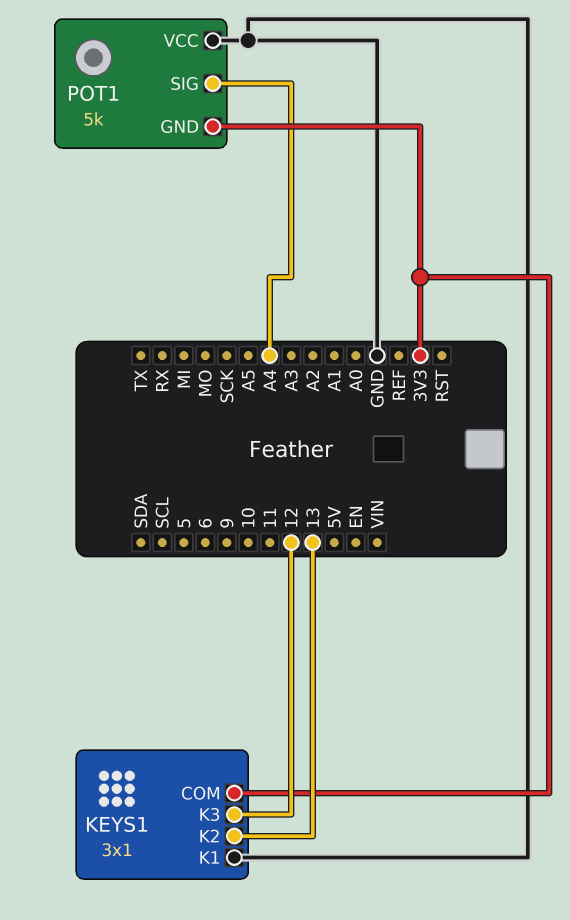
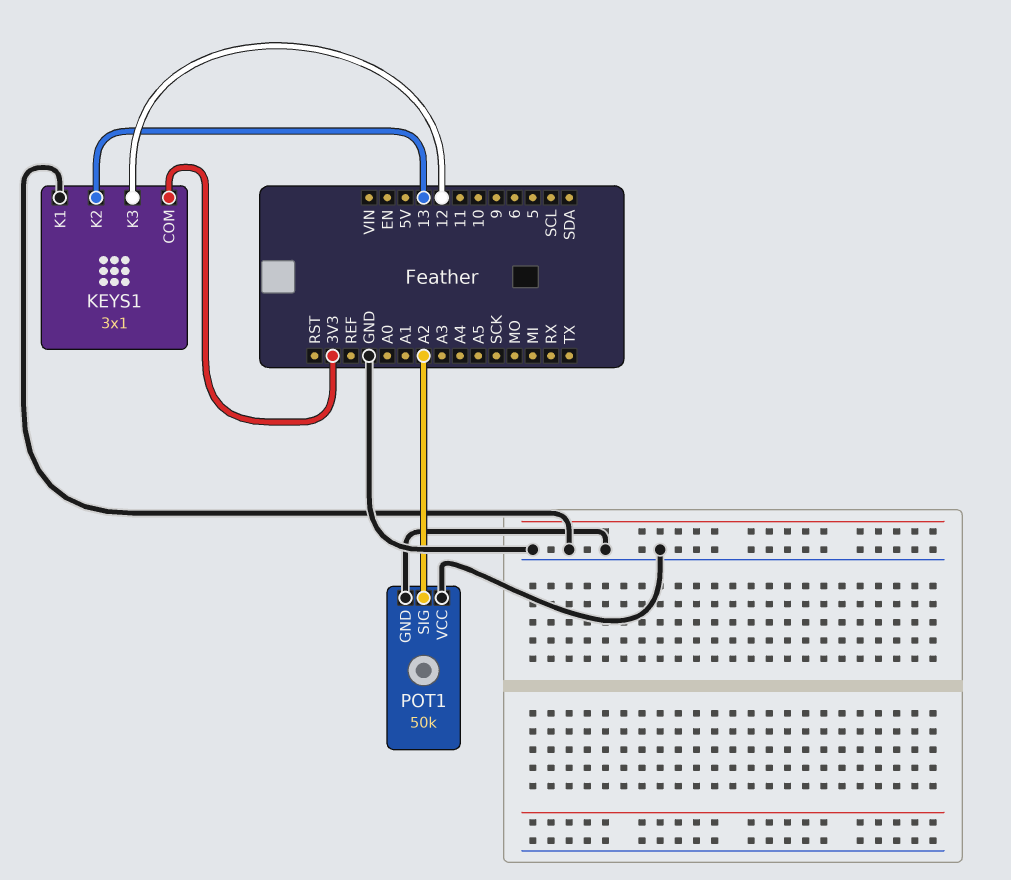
POT1: 5k -> 50k
POT1 pin GND: 3V3 -> GND
POT1 pin SIG: A4 -> A2

